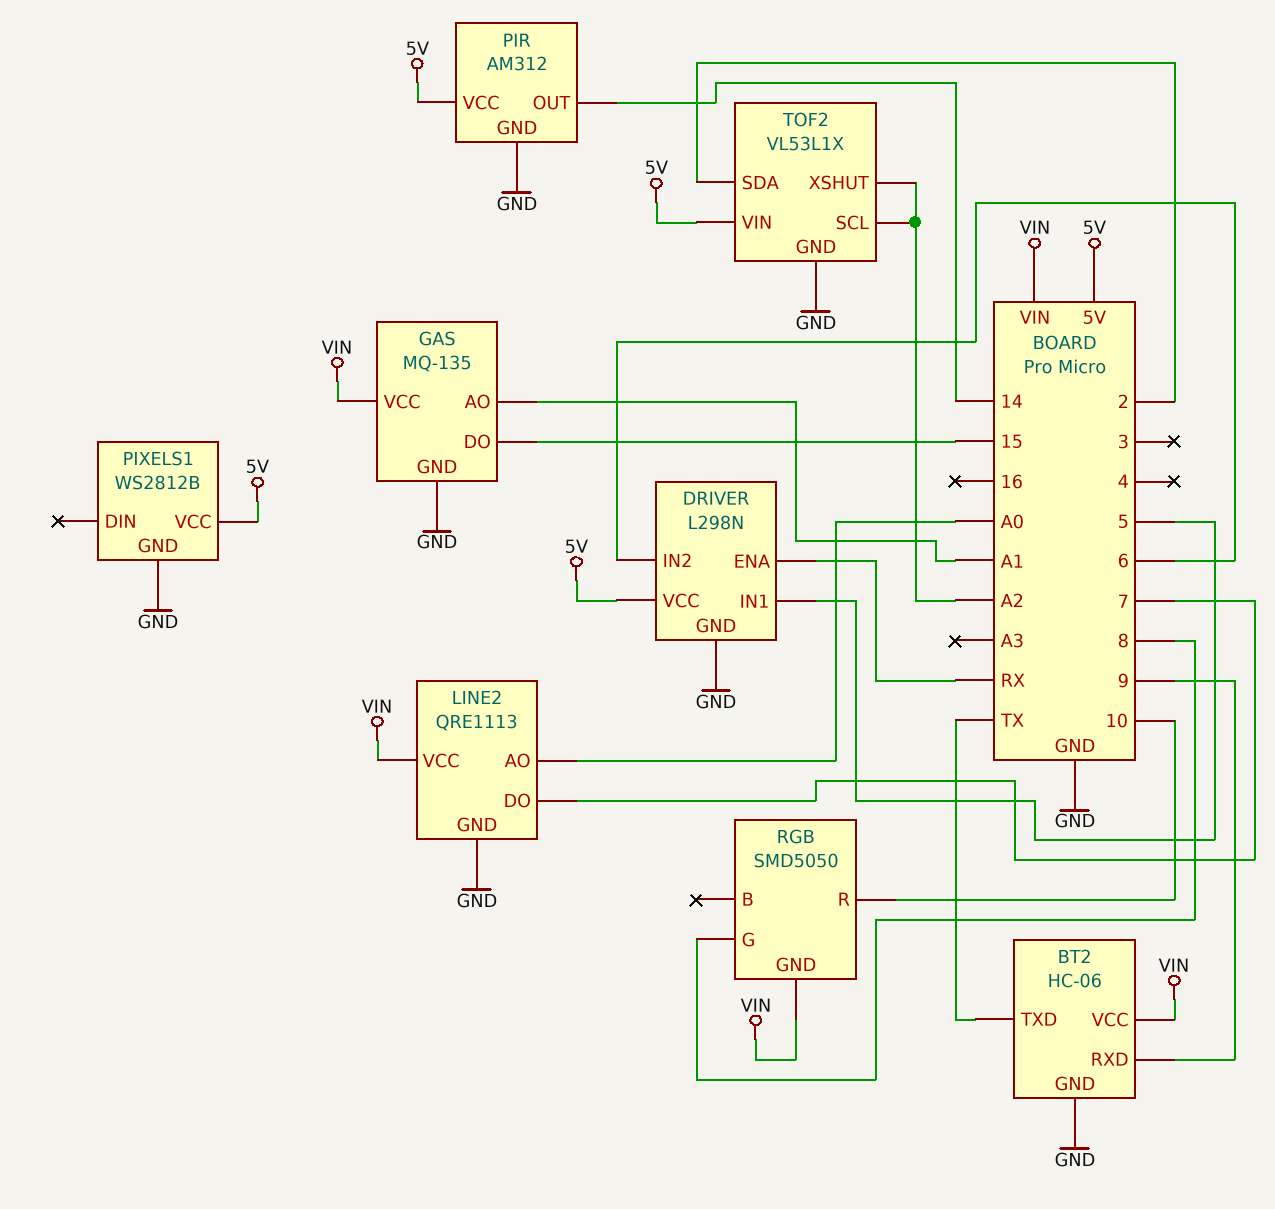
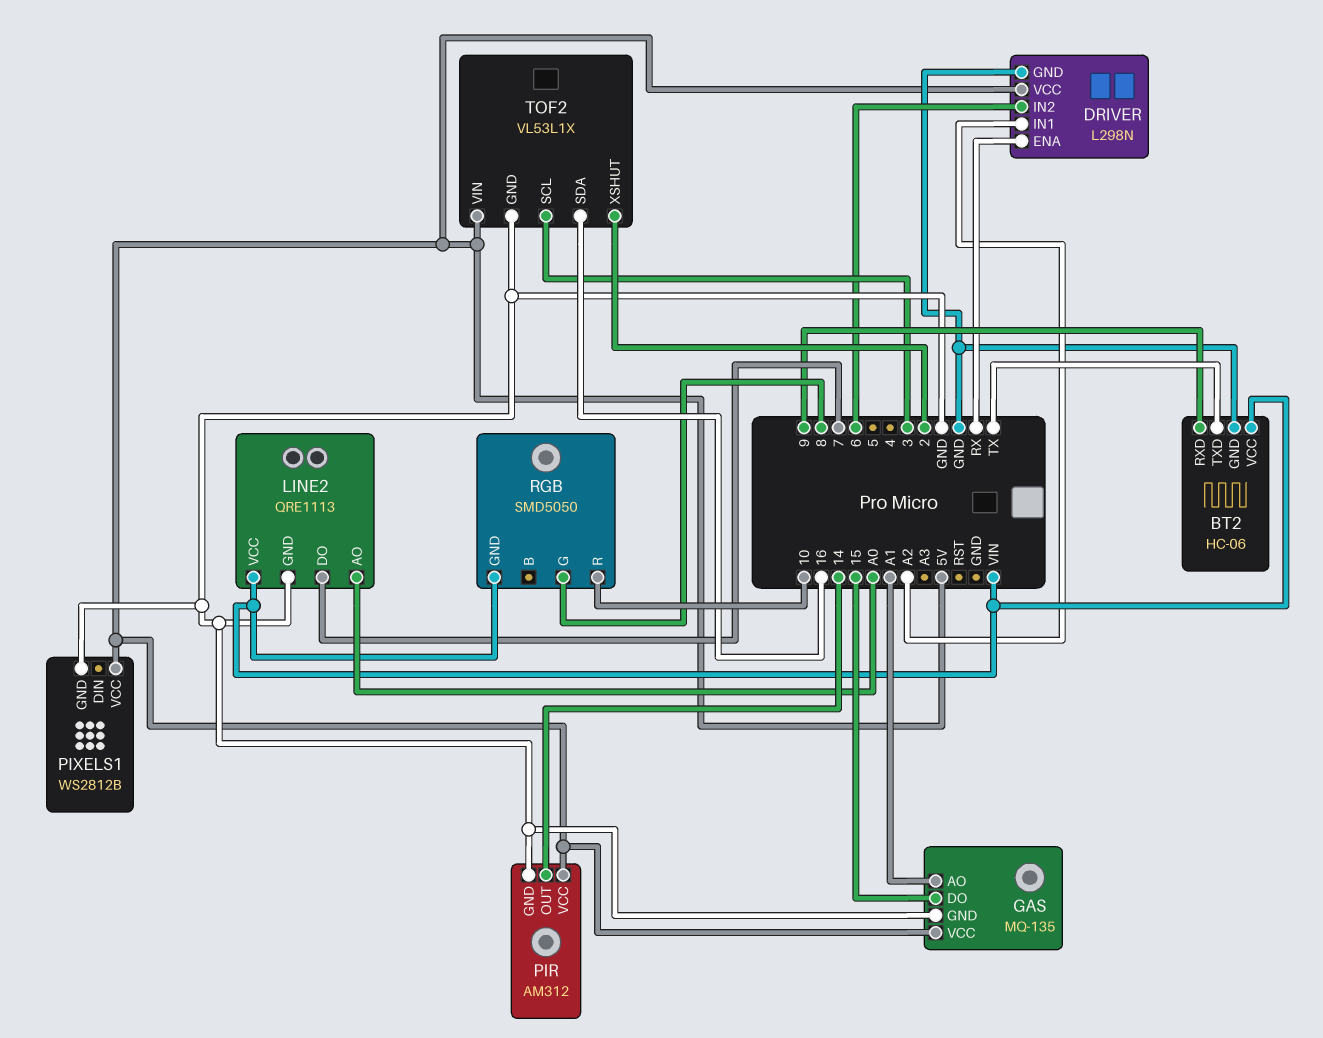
DRIVER pin IN1: 5 -> A2
GAS pin VCC: VIN -> 5V
TOF2 pin SCL: A2 -> 3
TOF2 pin SDA: 2 -> 16
TOF2 pin XSHUT: A2 -> 2

